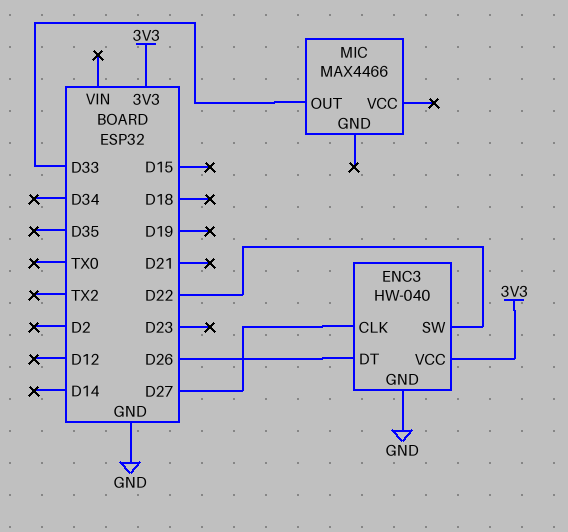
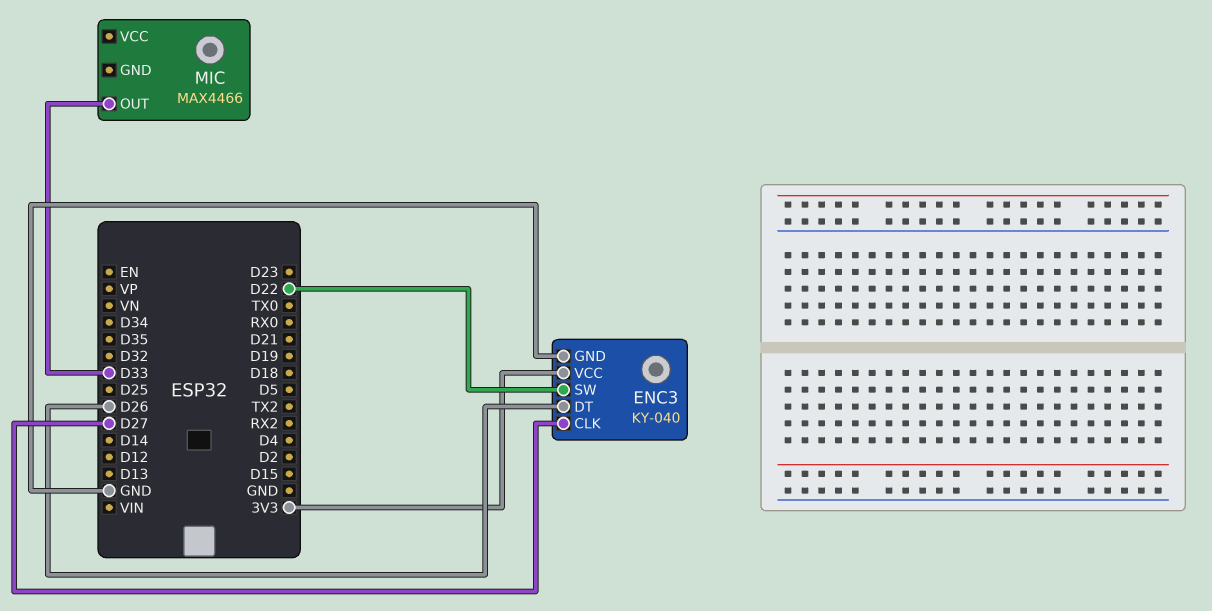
ENC3: HW-040 -> KY-040

